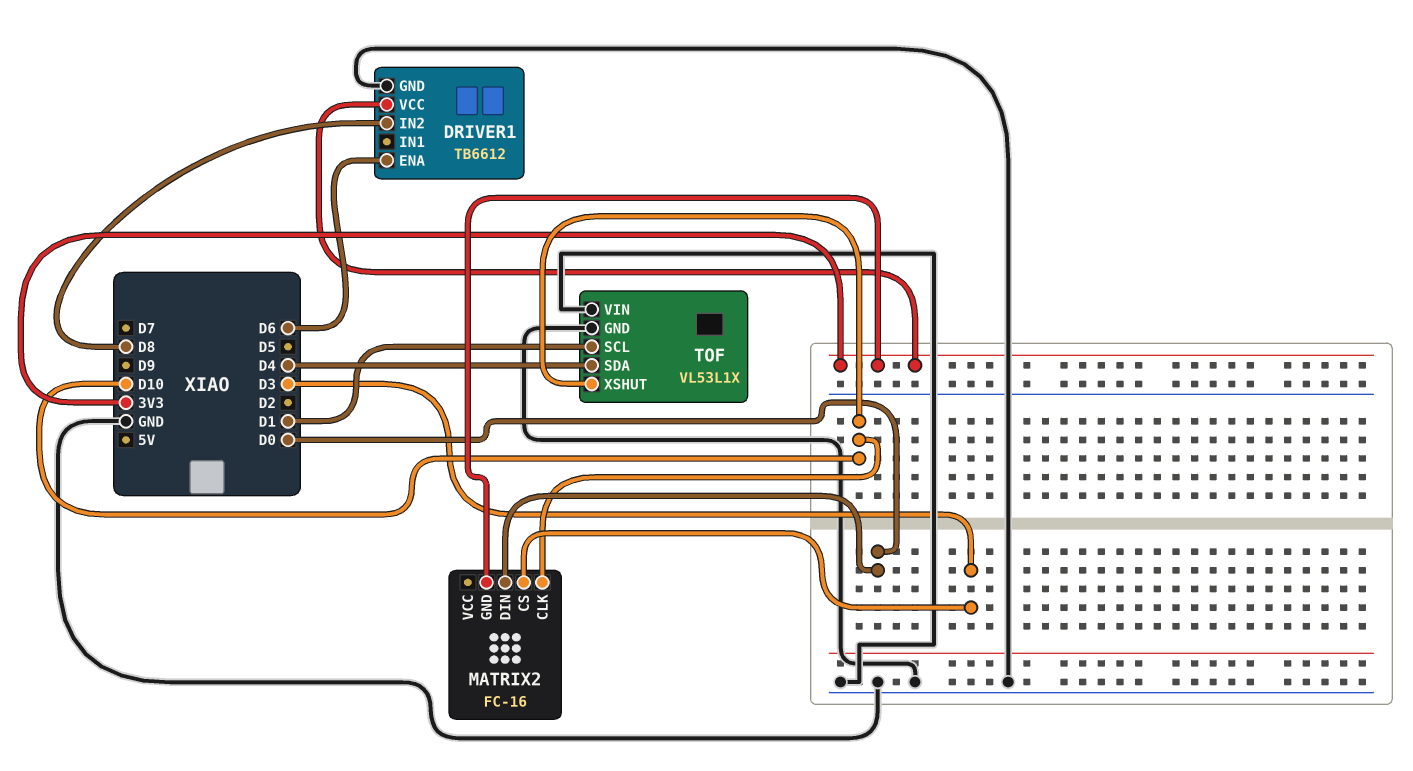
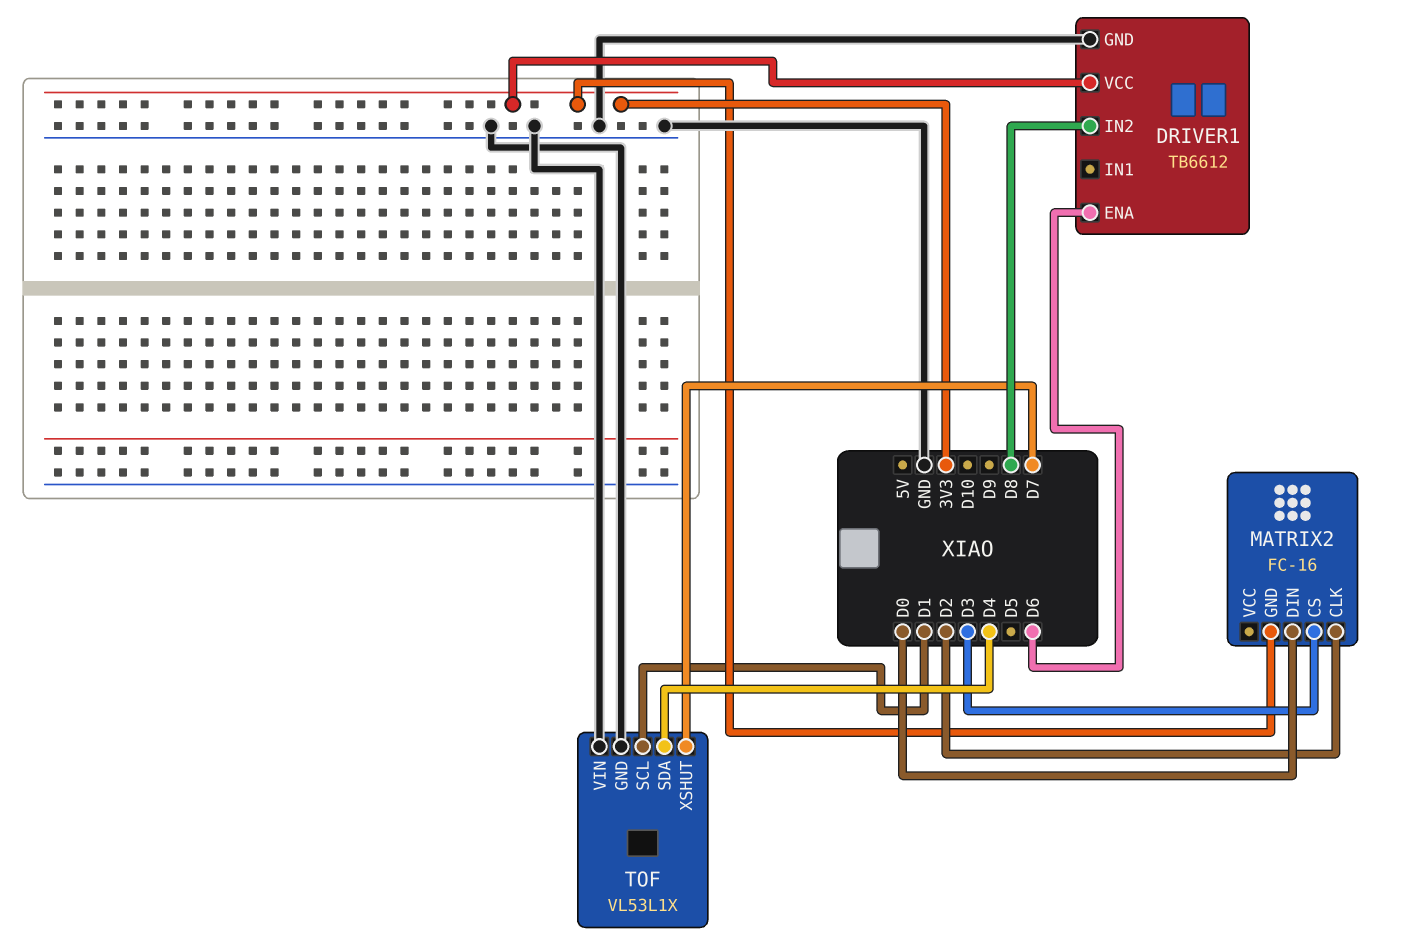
MATRIX2 pin CLK: D10 -> D2
TOF pin XSHUT: D10 -> D7

